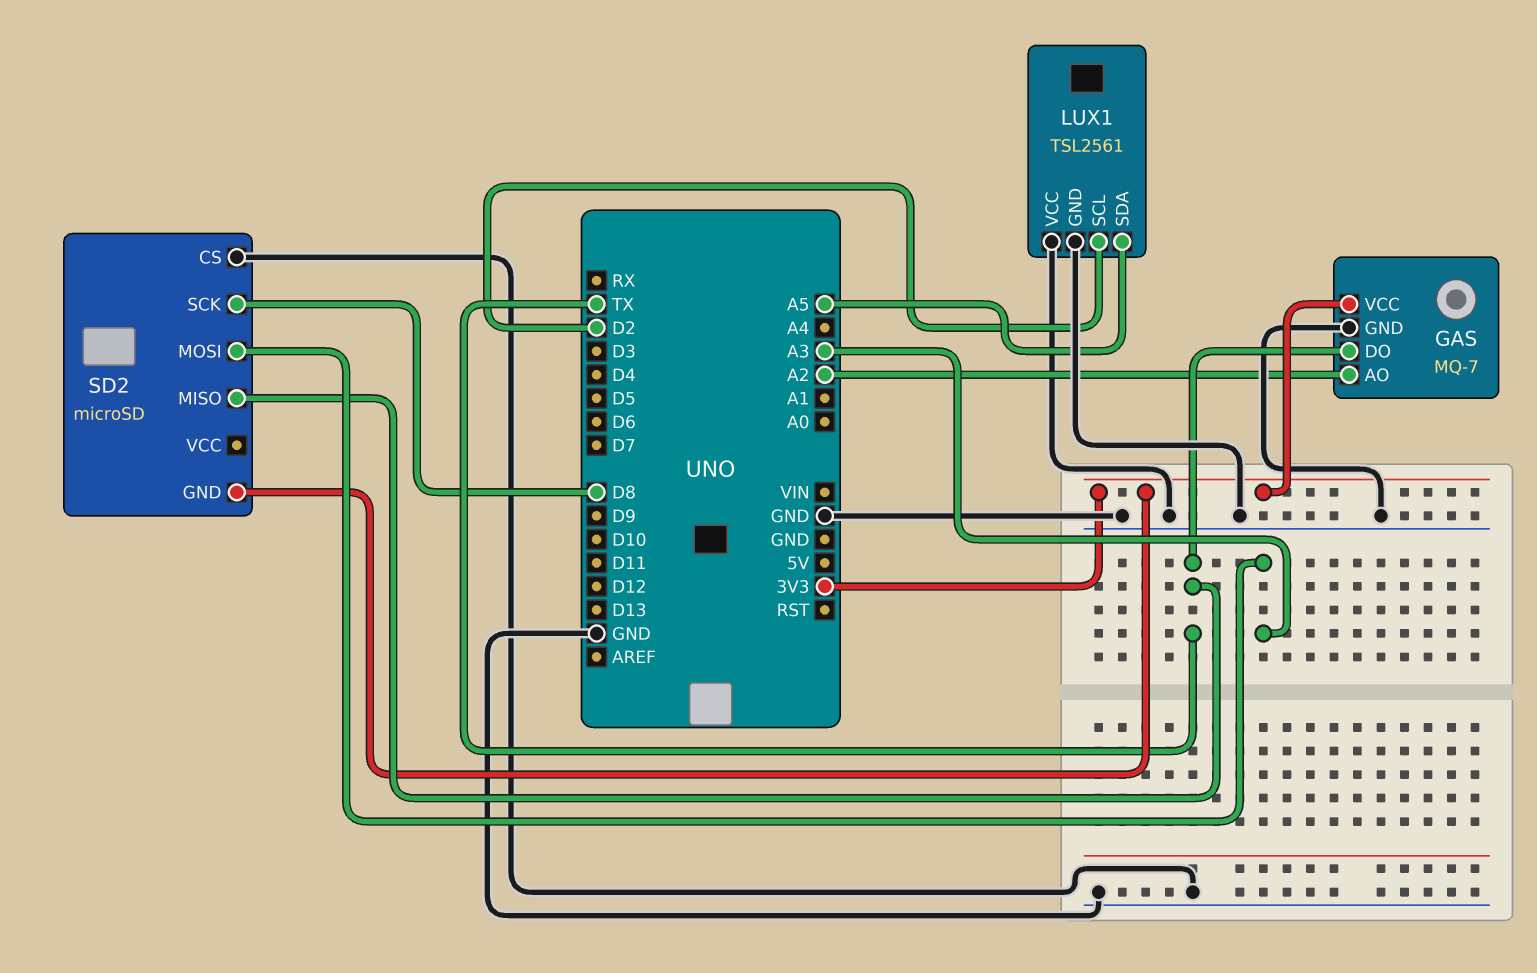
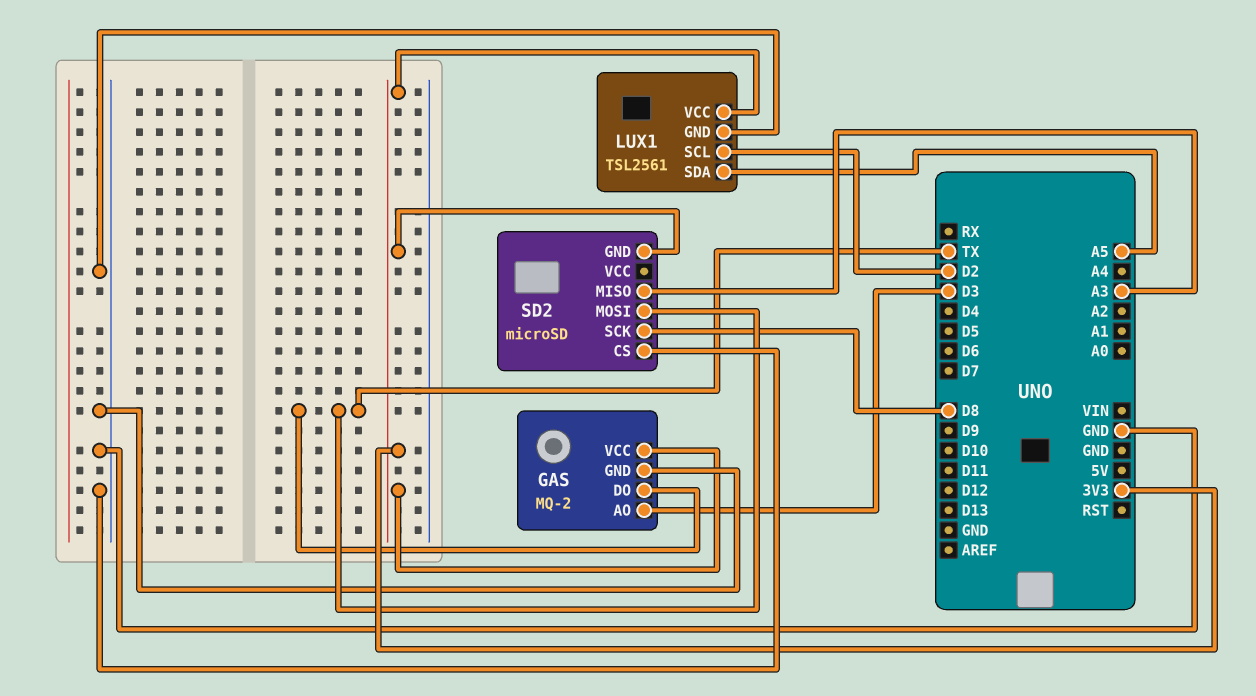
GAS: MQ-7 -> MQ-2
GAS pin AO: A2 -> D3
LUX1 pin VCC: GND -> 3V3
SD2 pin MISO: TX -> A3
SD2 pin MOSI: A3 -> TX

